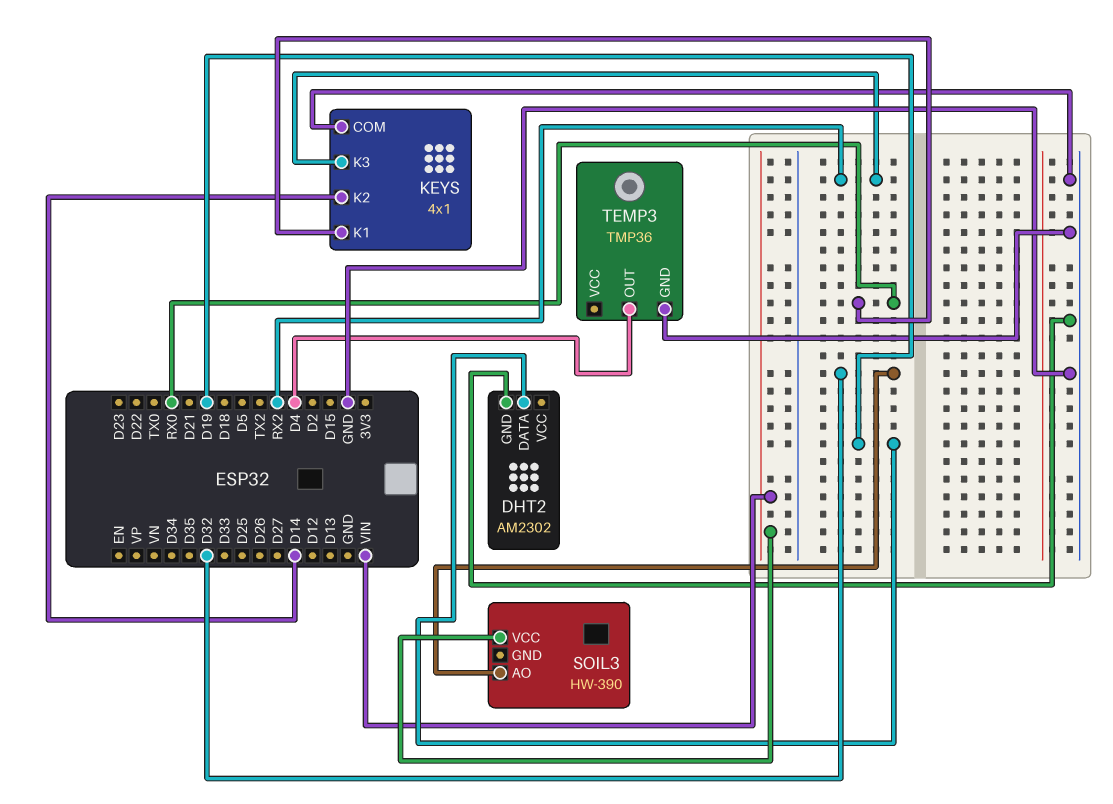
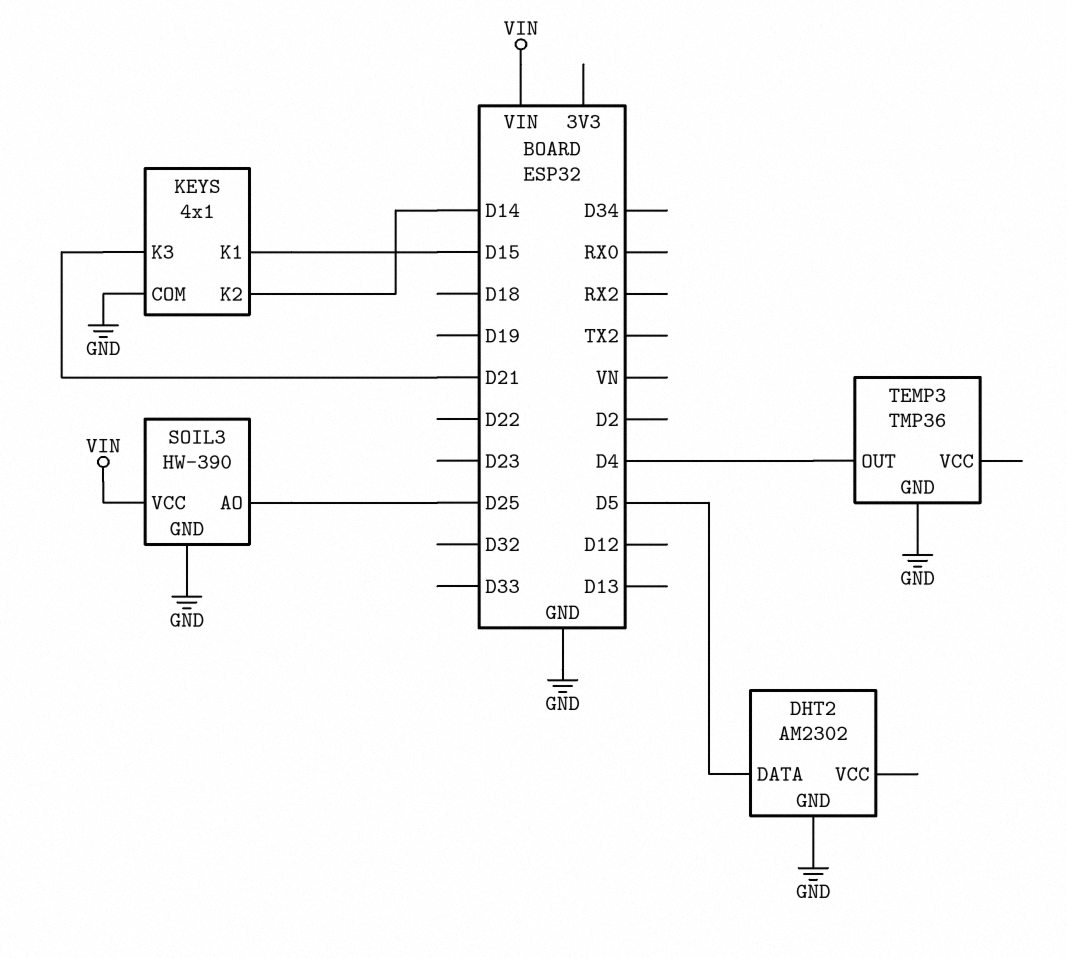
DHT2 pin DATA: D19 -> D5
KEYS pin K1: RX0 -> D15
KEYS pin K3: RX2 -> D21
SOIL3 pin AO: D32 -> D25
SOIL3 pin GND: none -> GND

